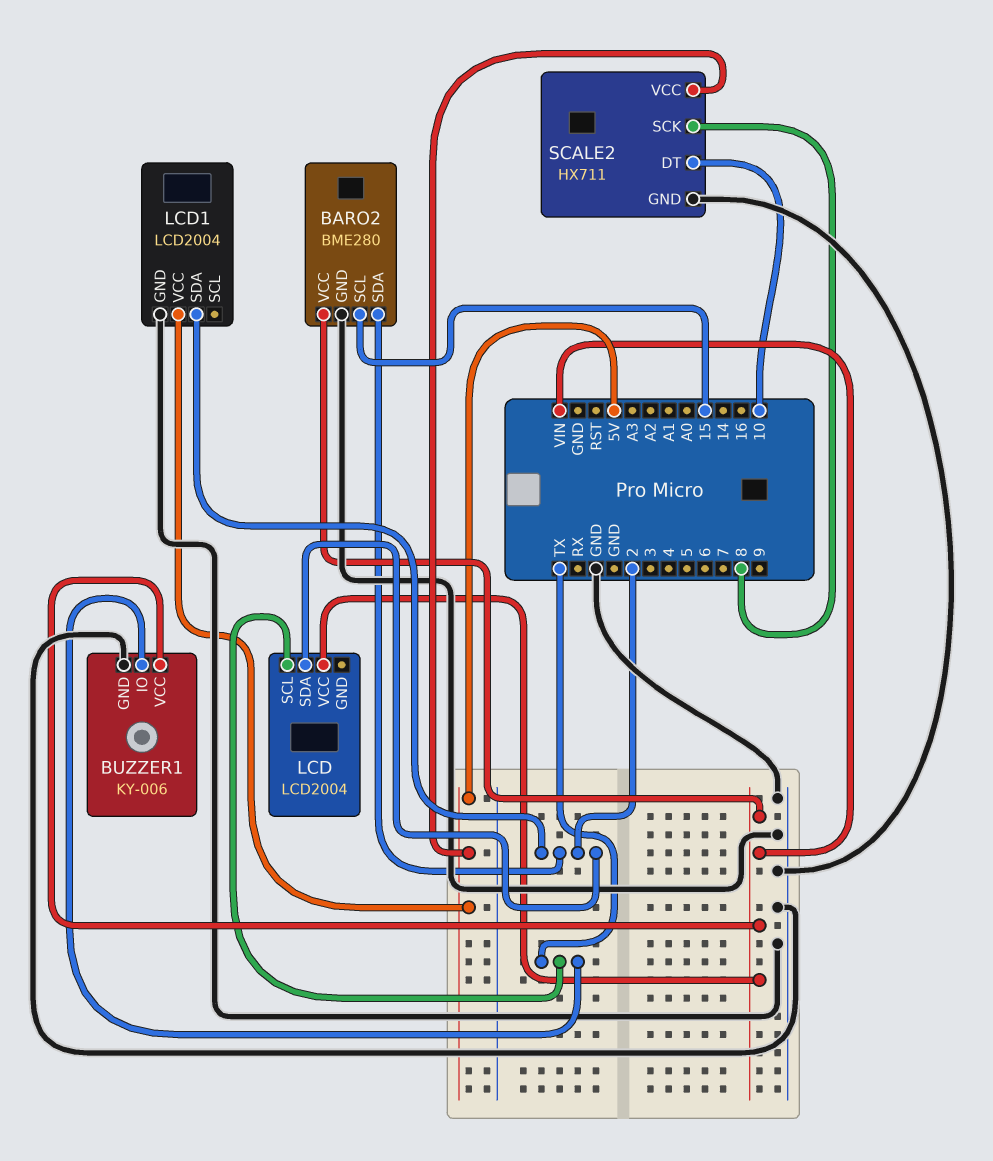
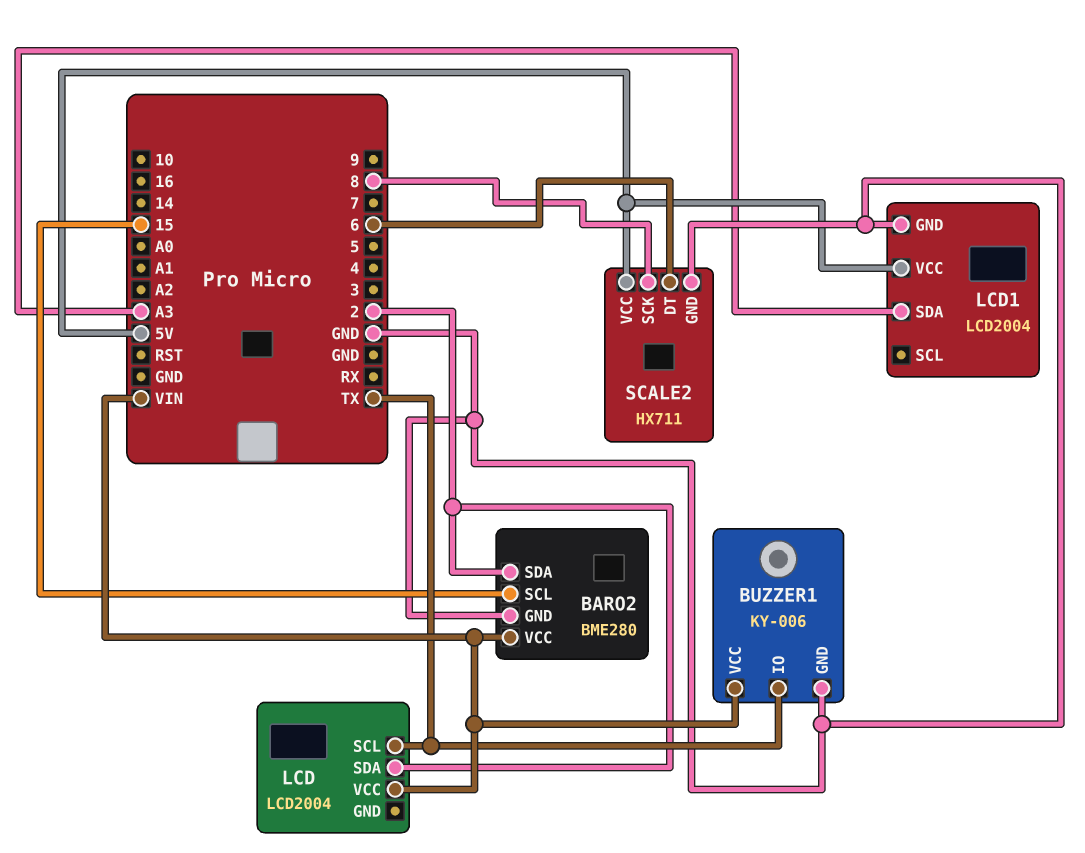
LCD1 pin SDA: 2 -> A3
SCALE2 pin DT: 10 -> 6

